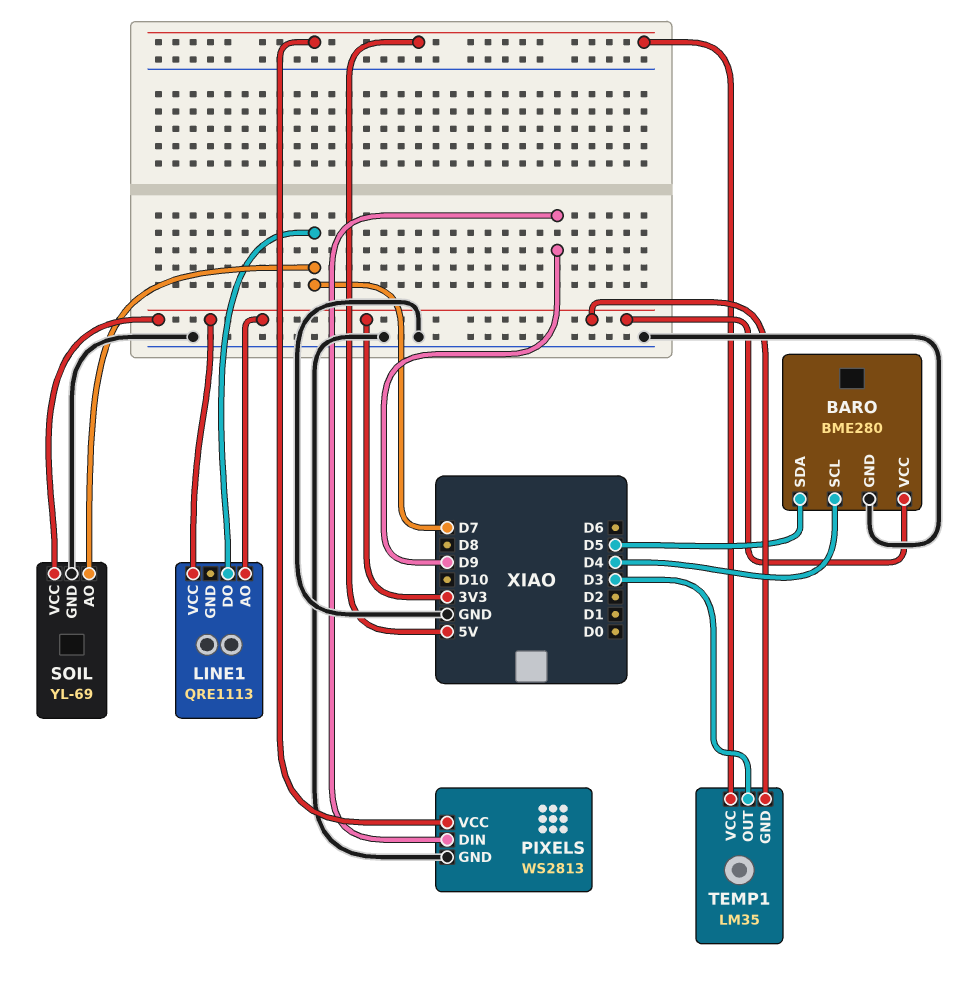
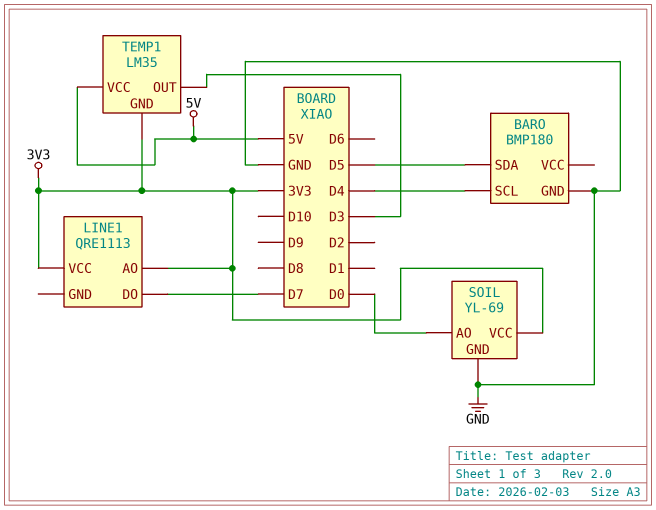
BARO: BME280 -> BMP180
BARO pin VCC: 3V3 -> none
PIXELS: WS2813 -> none
PIXELS pin DIN: D9 -> none
PIXELS pin GND: GND -> none
PIXELS pin VCC: 5V -> none
SOIL pin AO: D7 -> D0

